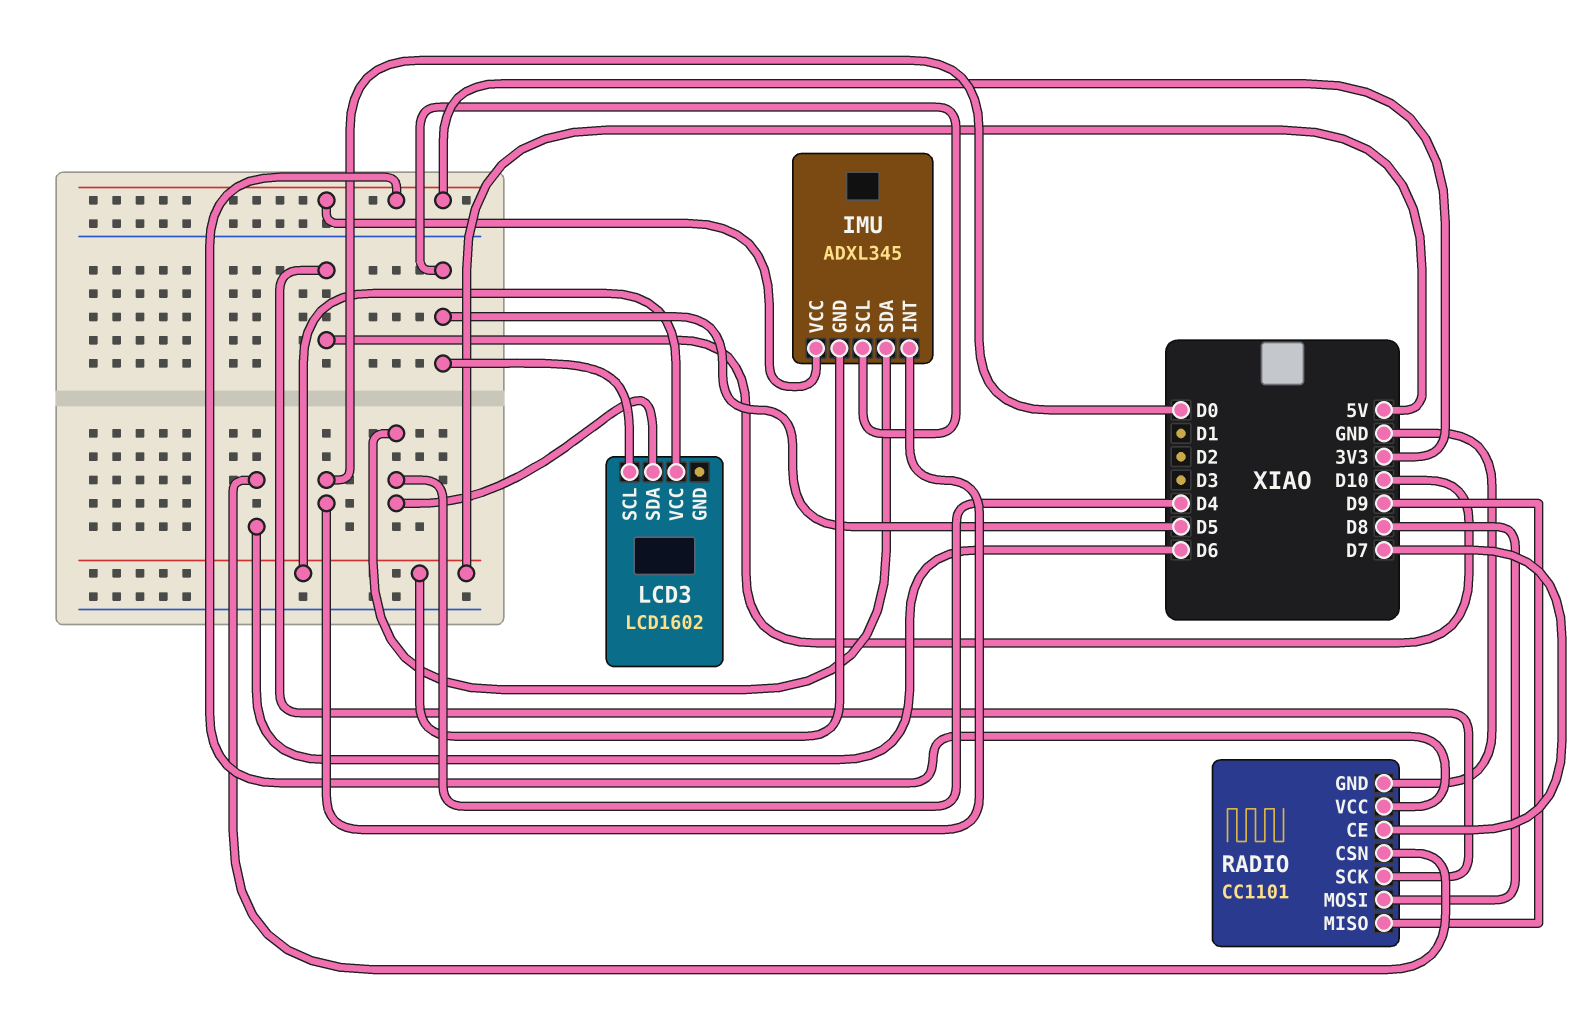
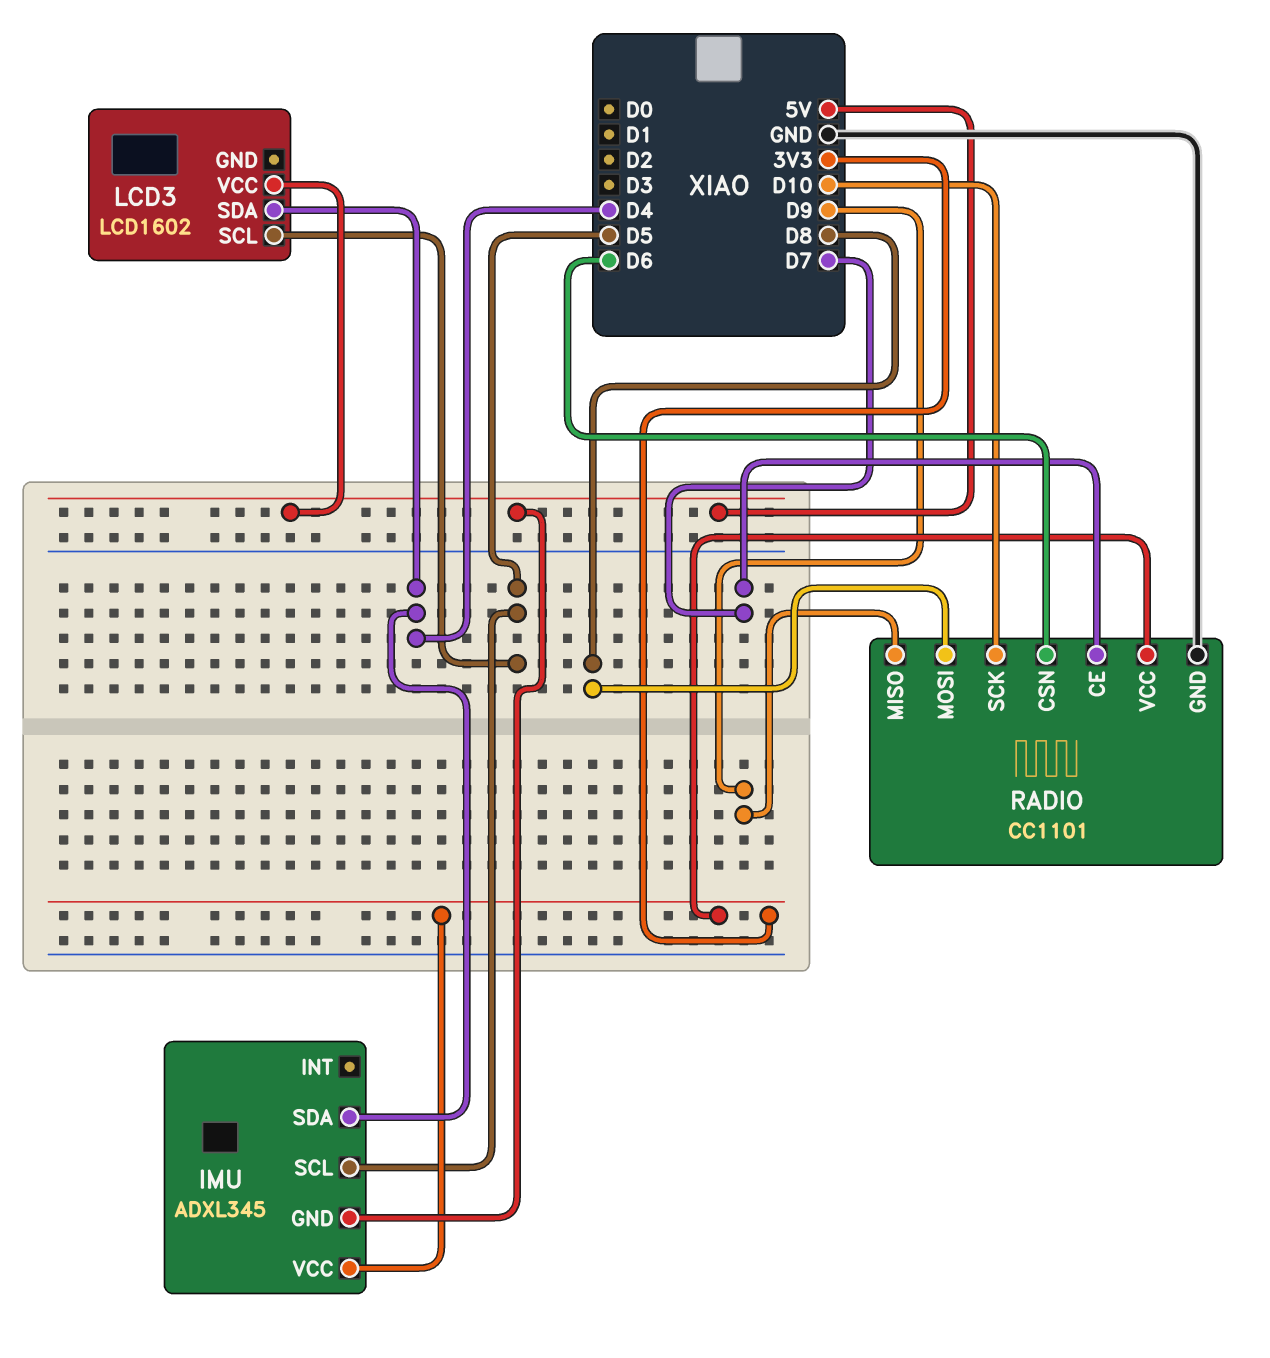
IMU pin INT: D0 -> none

